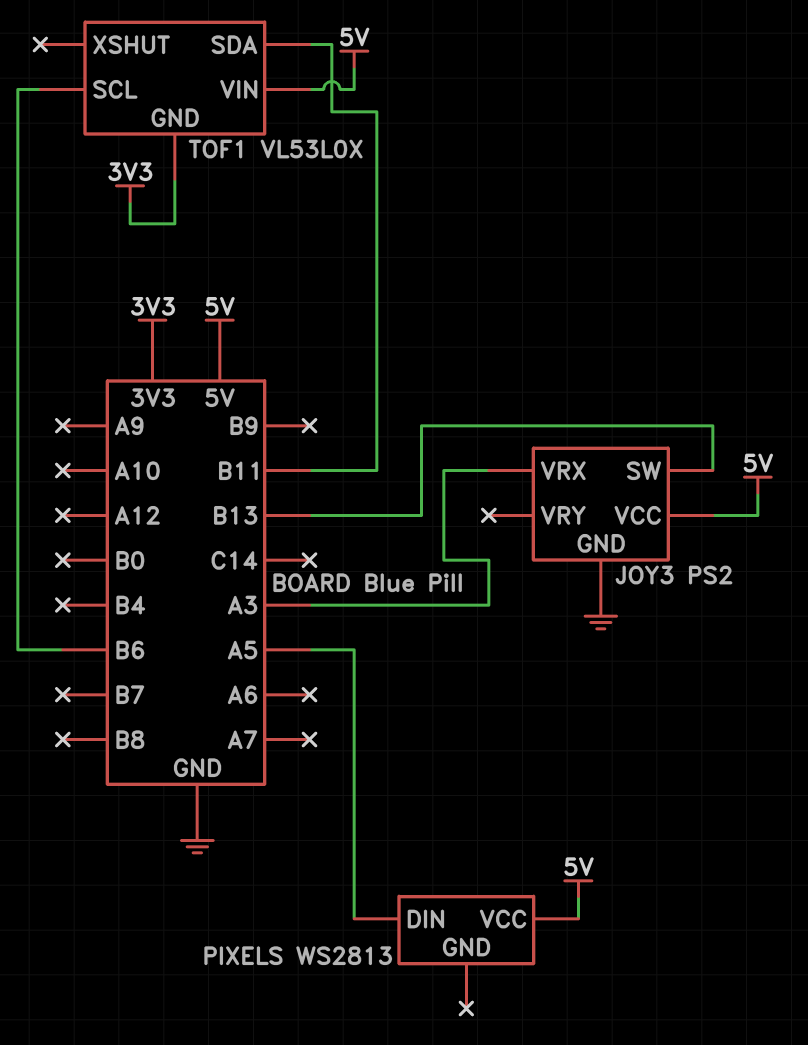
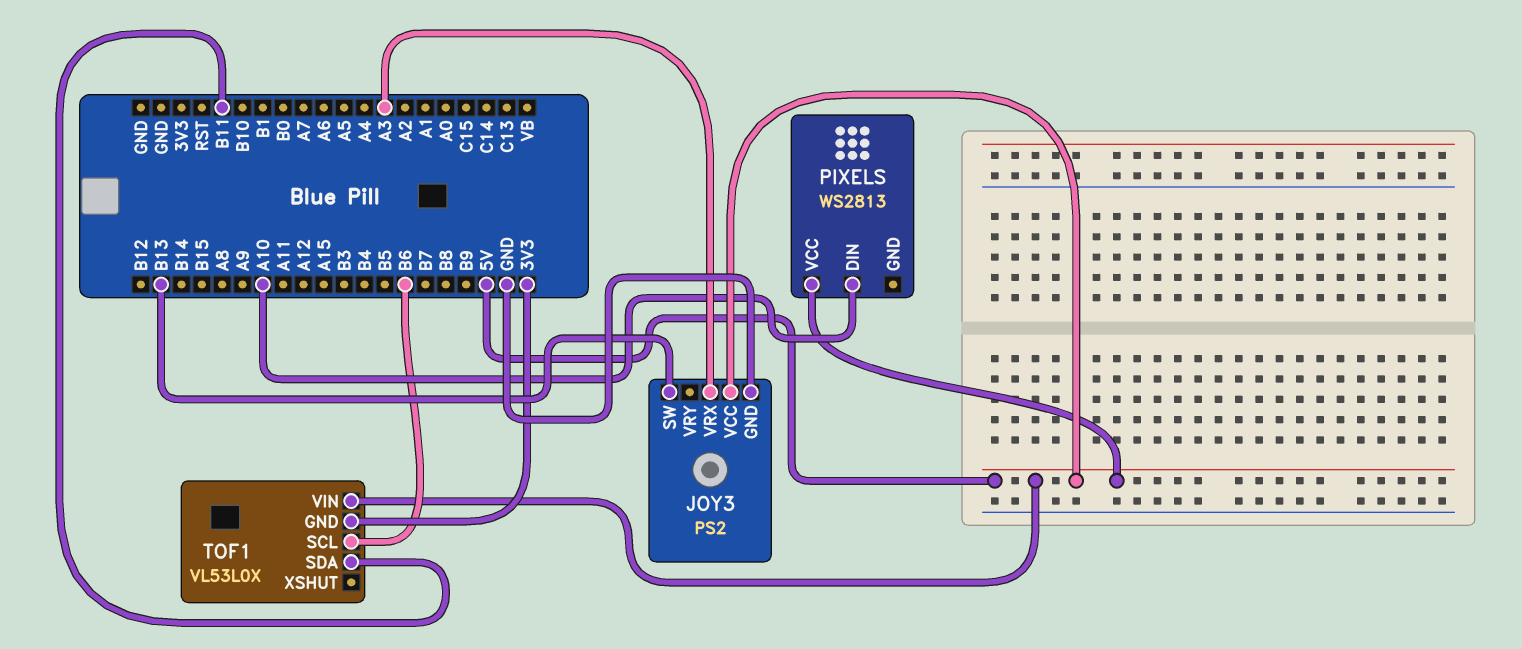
PIXELS pin DIN: A5 -> A10

